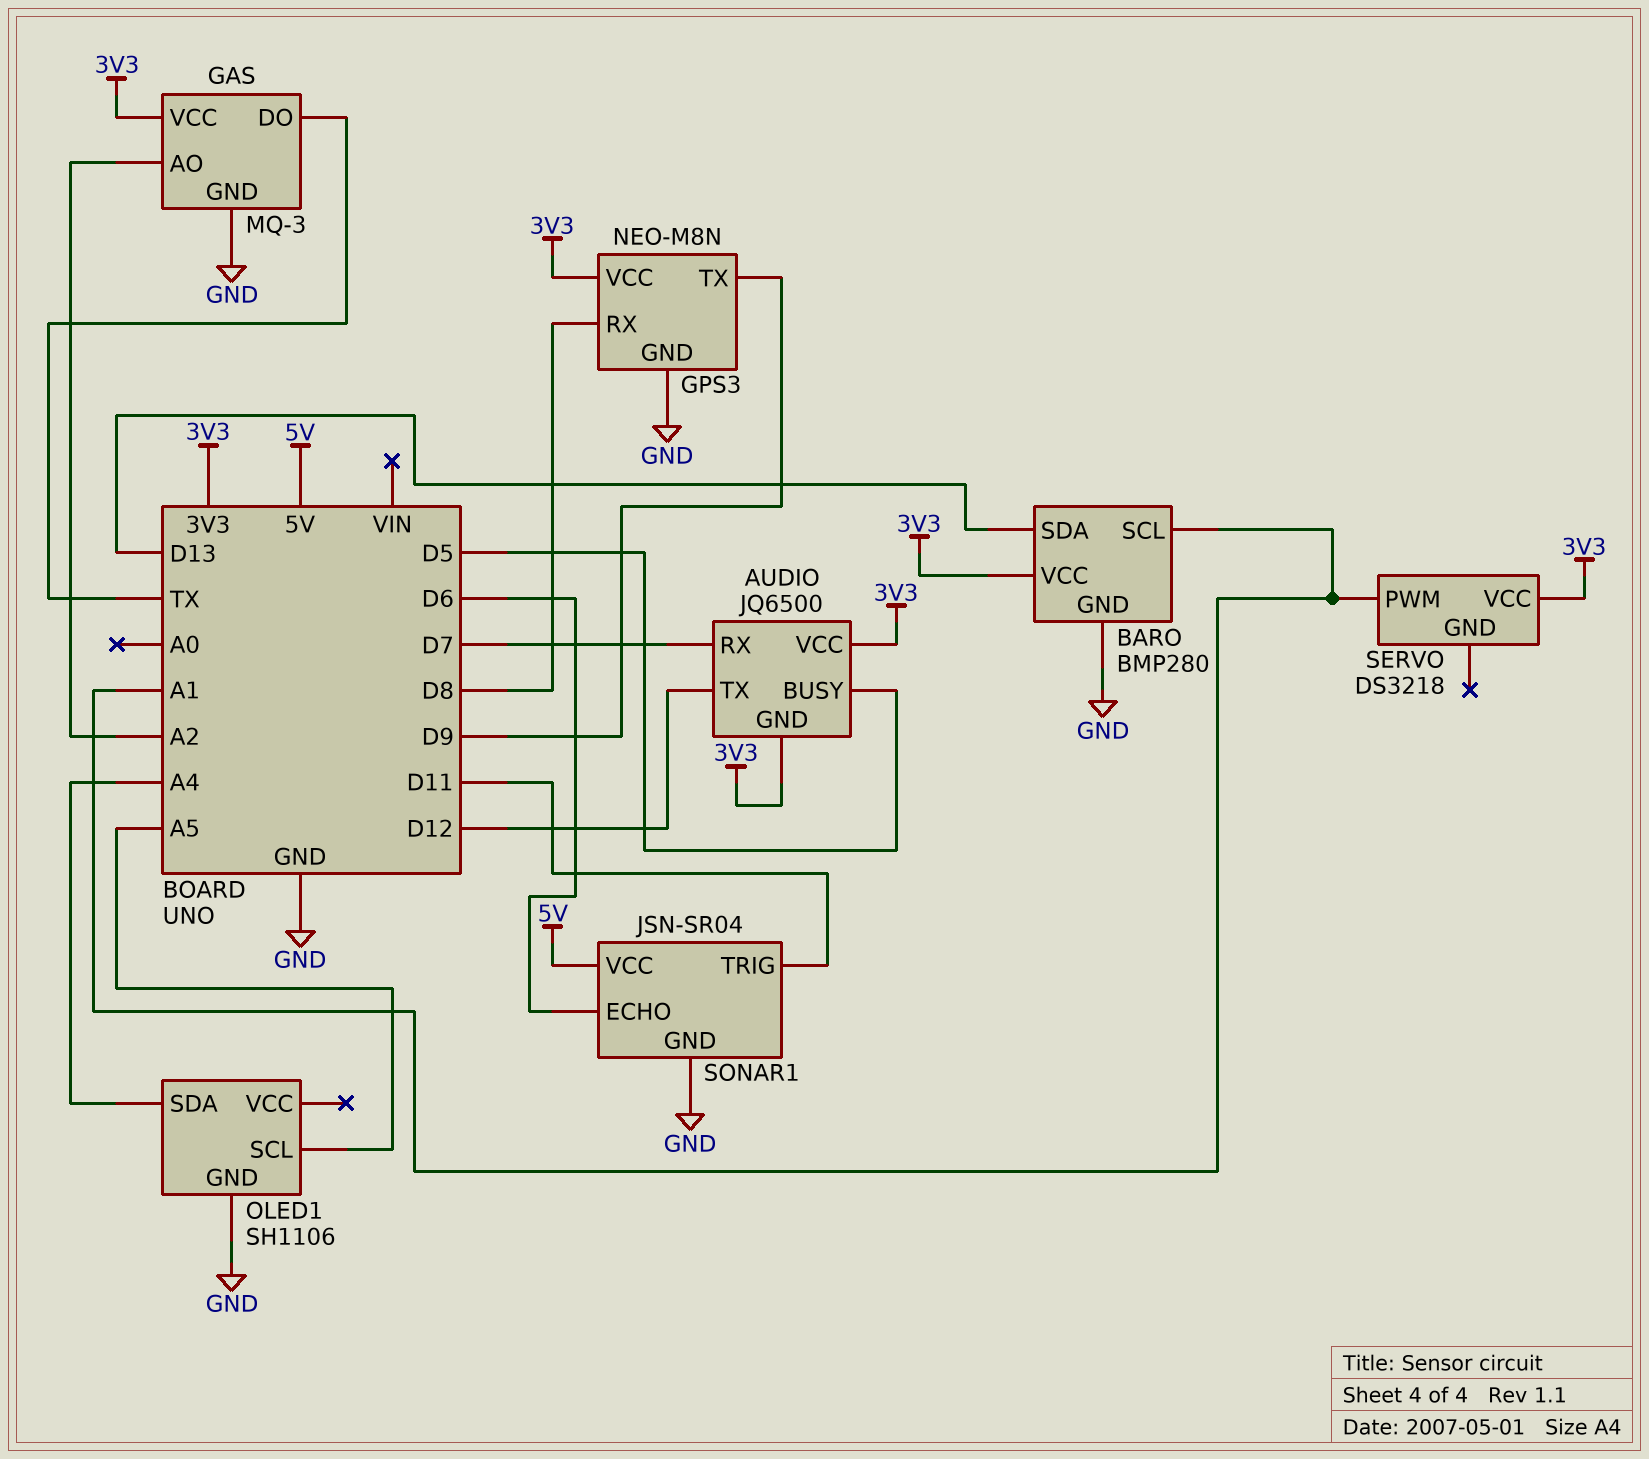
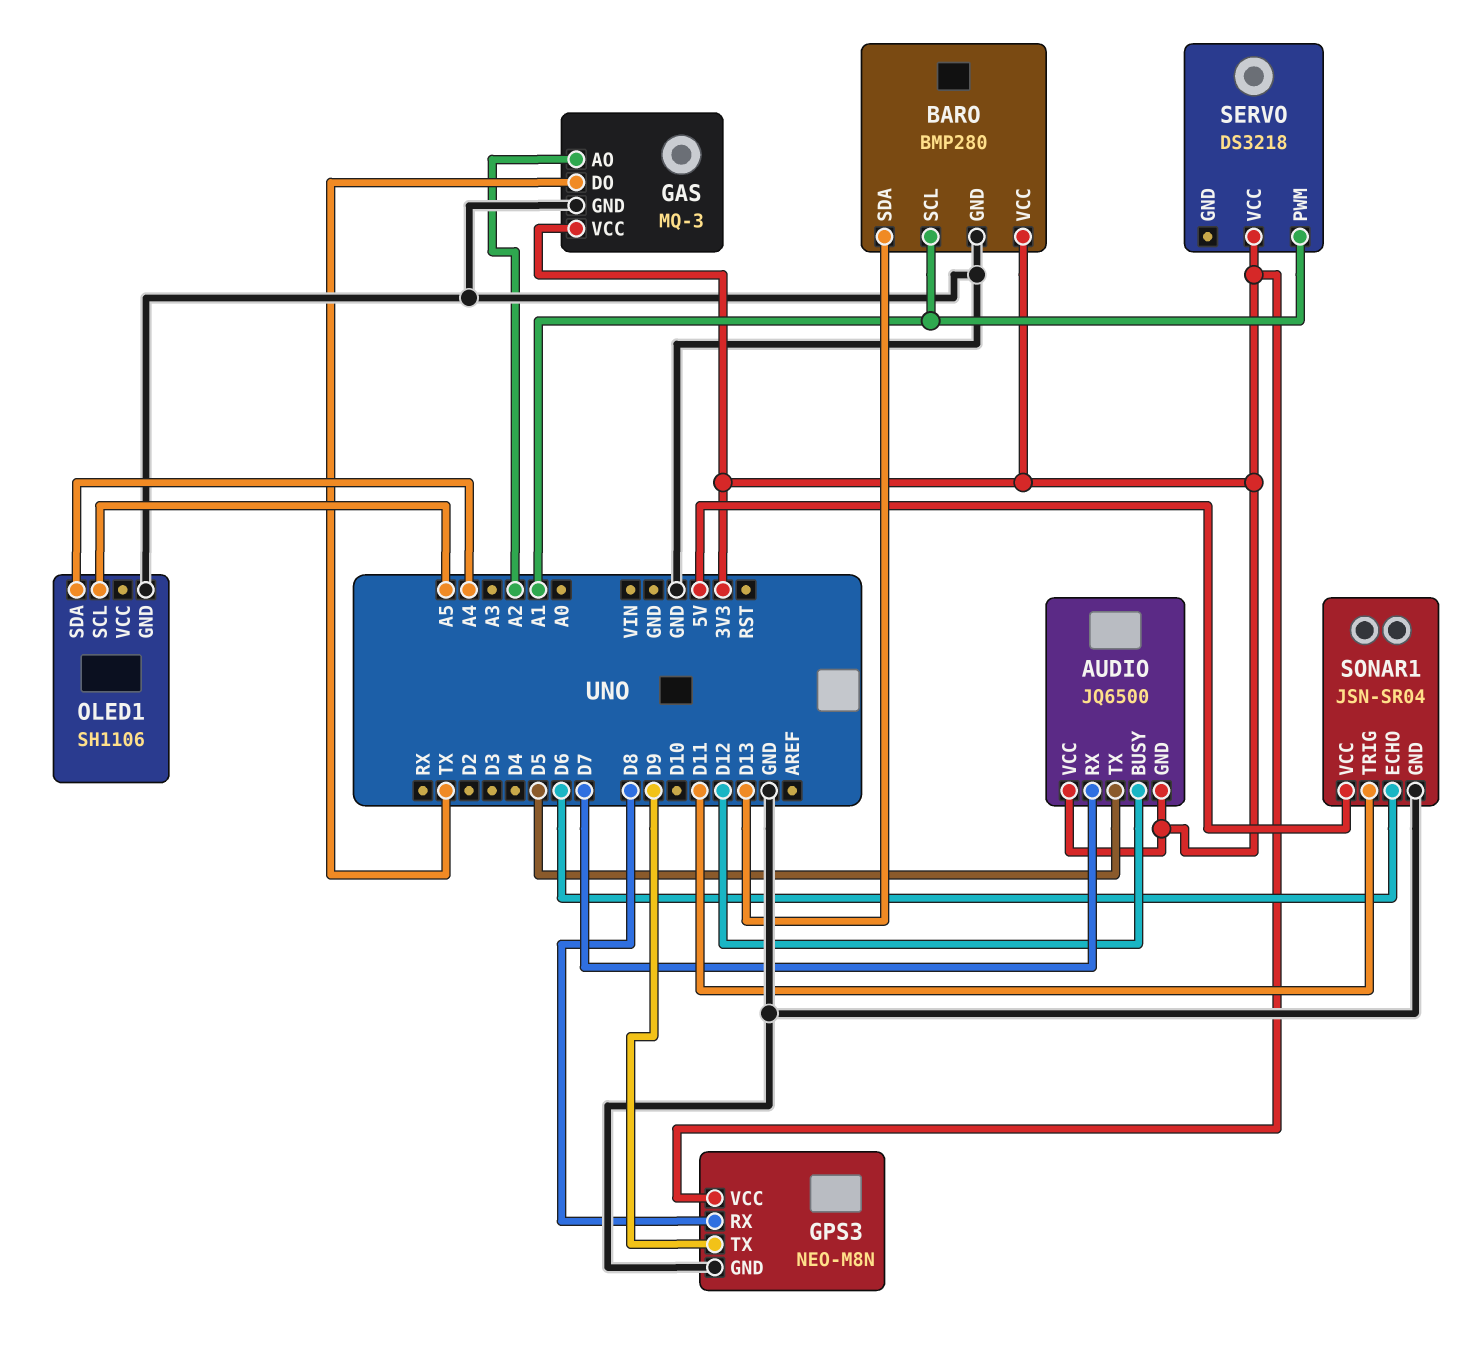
AUDIO pin BUSY: D5 -> D12
AUDIO pin TX: D12 -> D5

